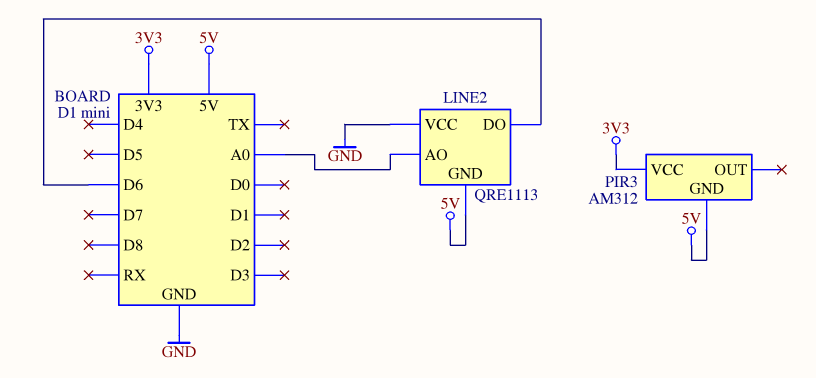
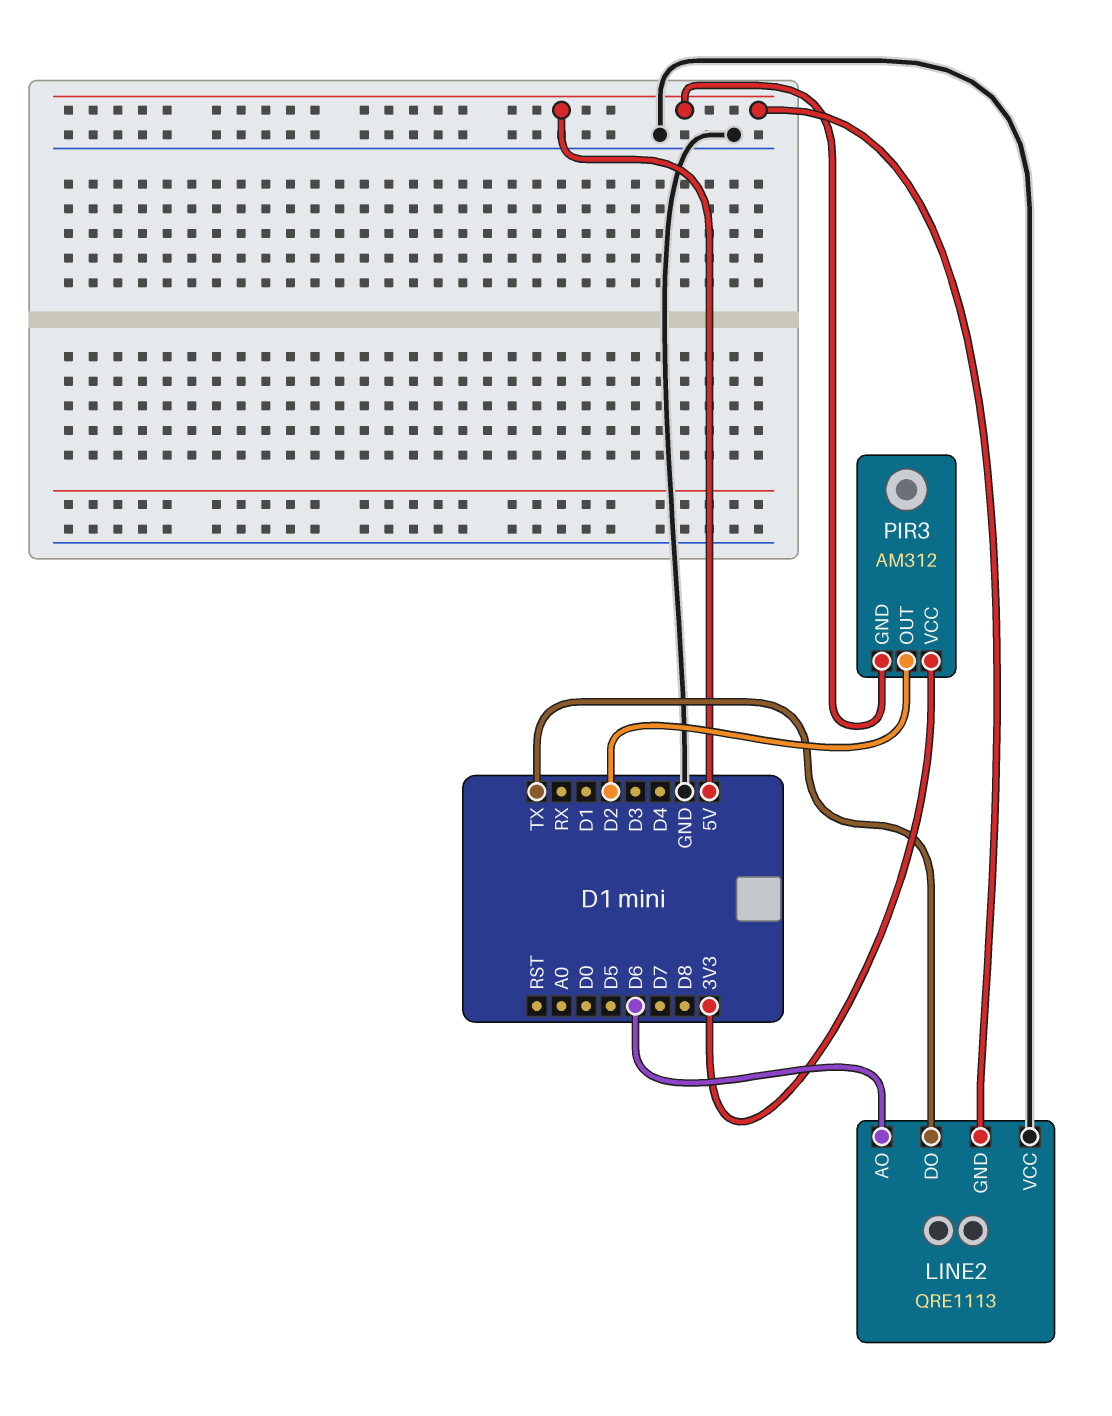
LINE2 pin AO: A0 -> D6
LINE2 pin DO: D6 -> TX
PIR3 pin OUT: none -> D2

